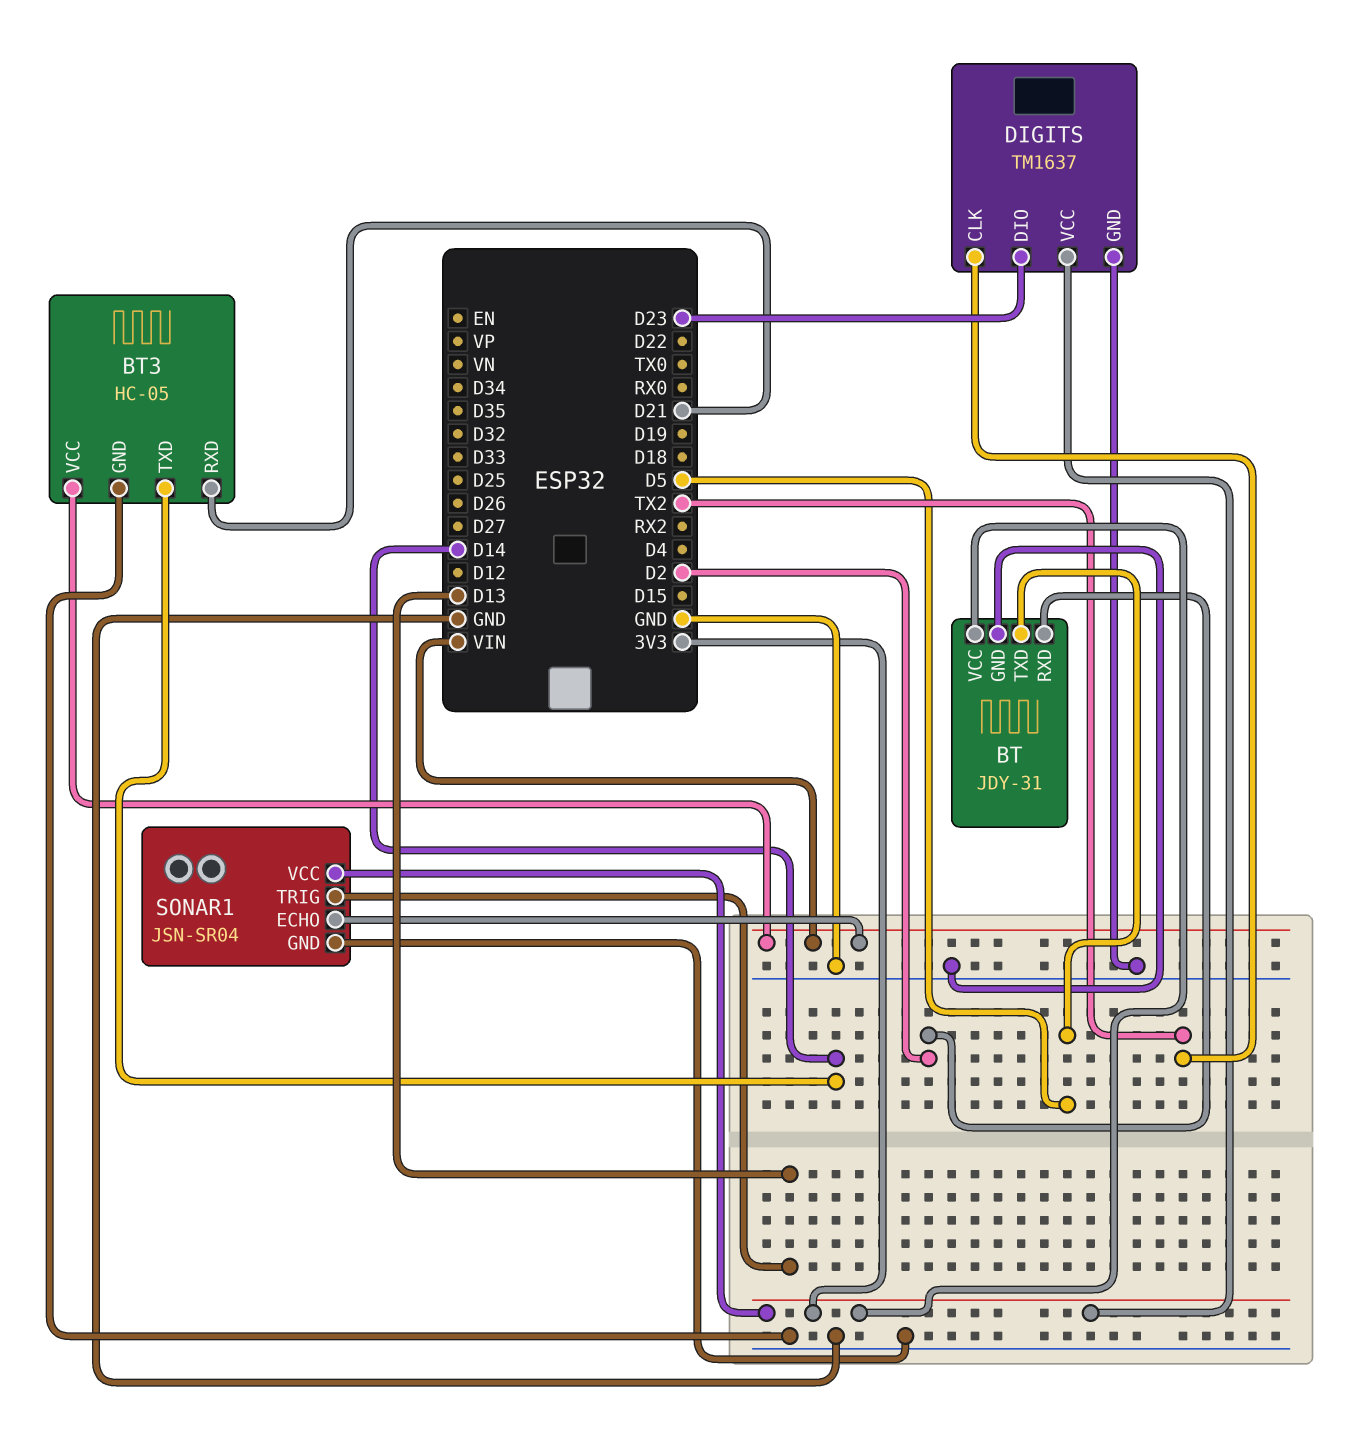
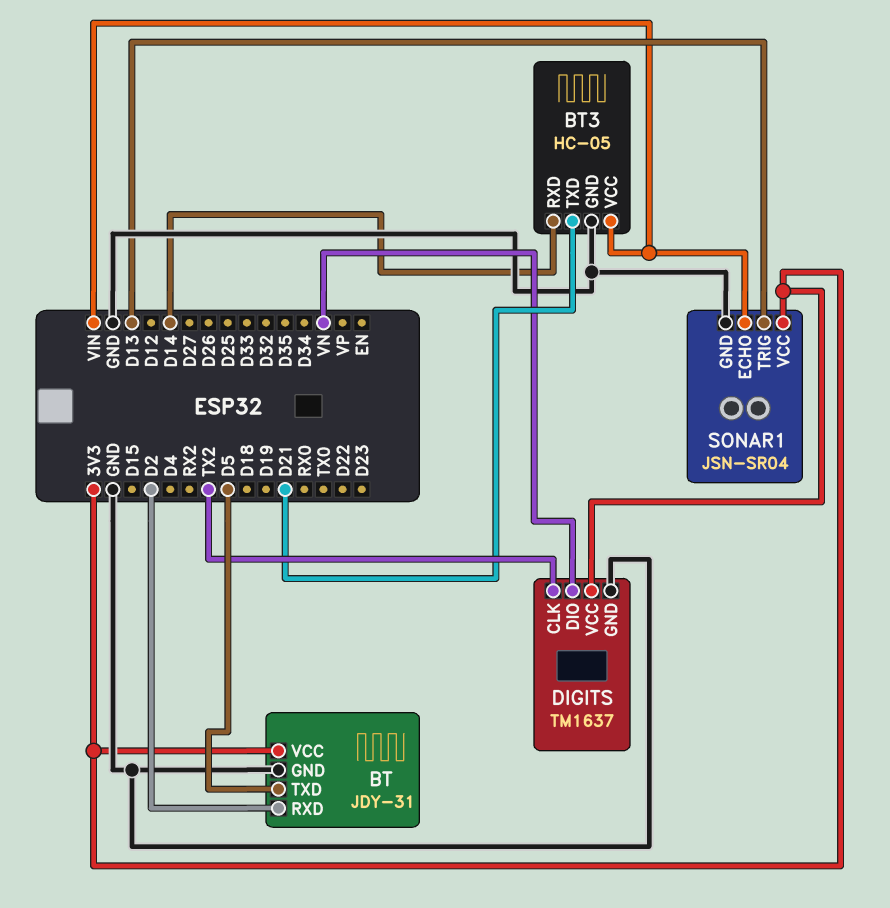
BT3 pin RXD: D21 -> D14
BT3 pin TXD: D14 -> D21
DIGITS pin DIO: D23 -> VN

